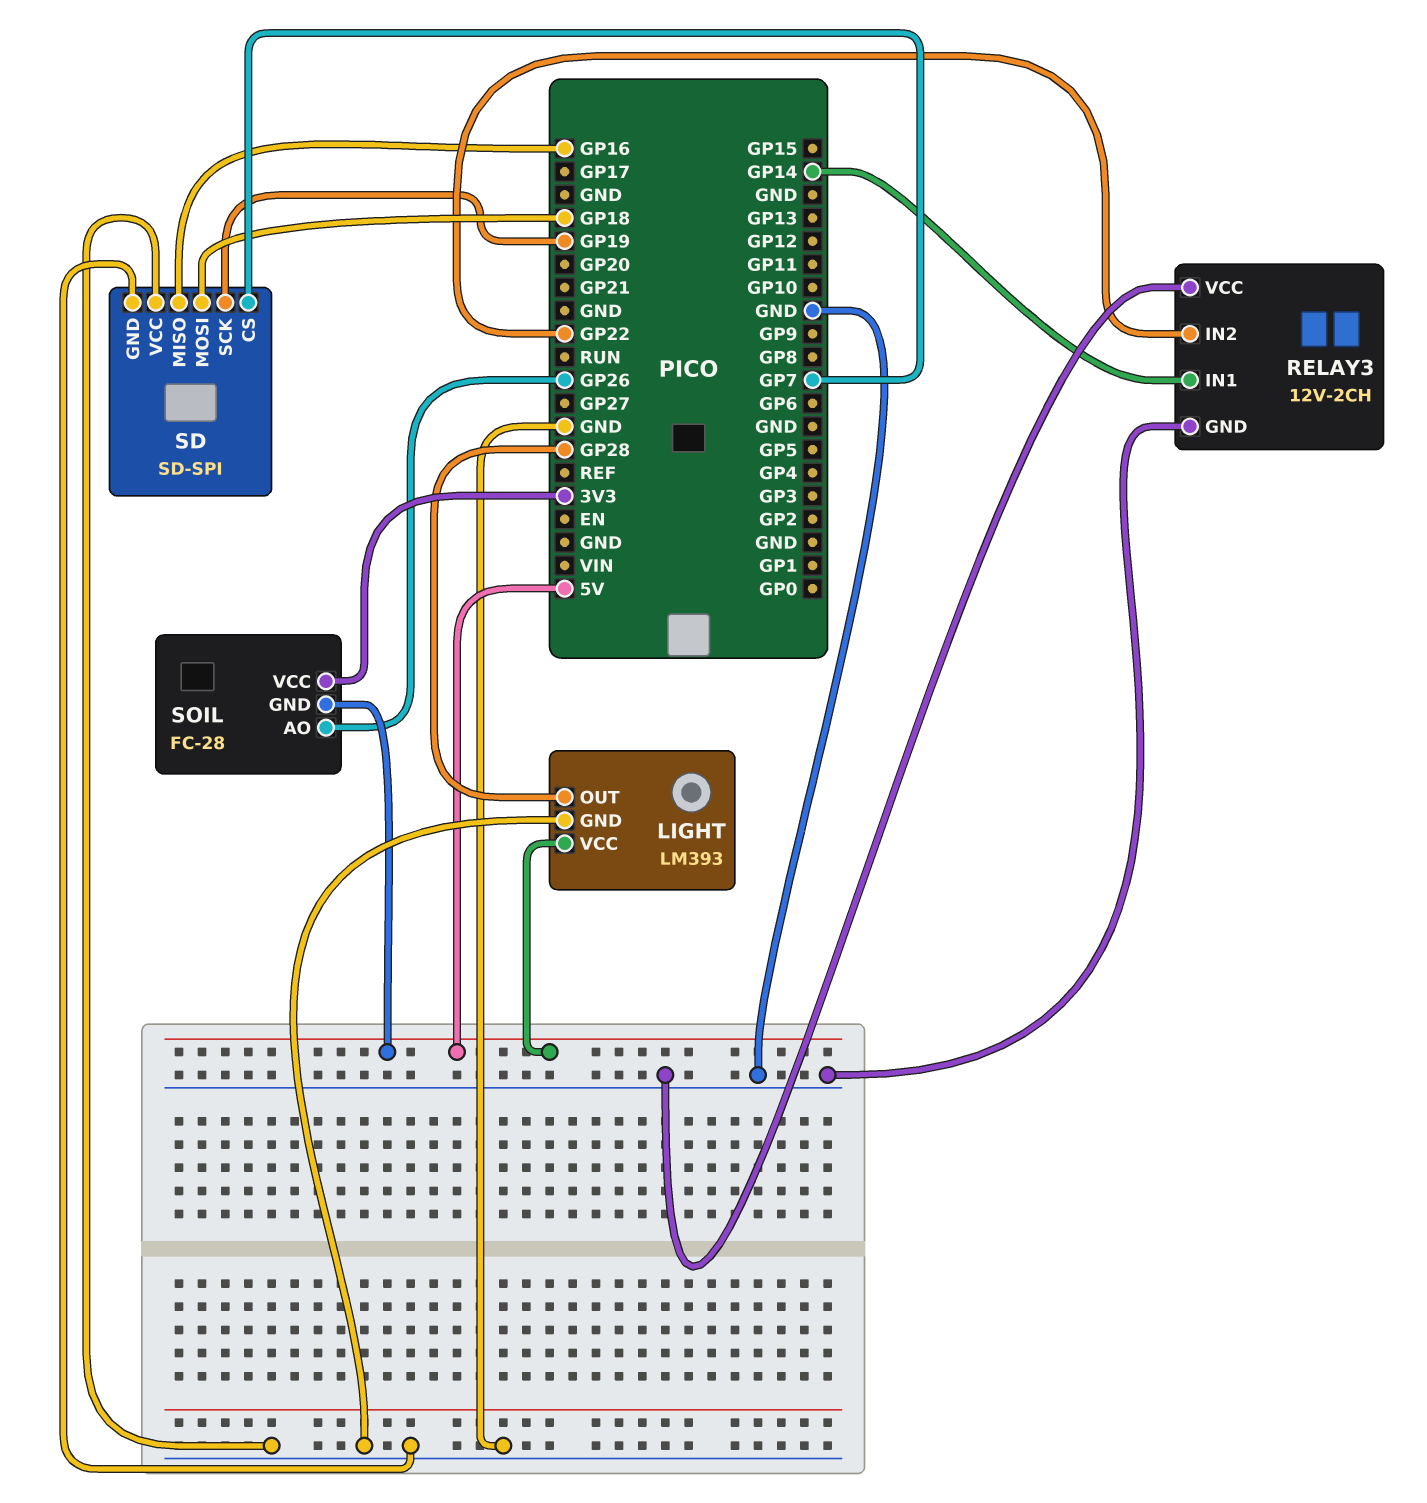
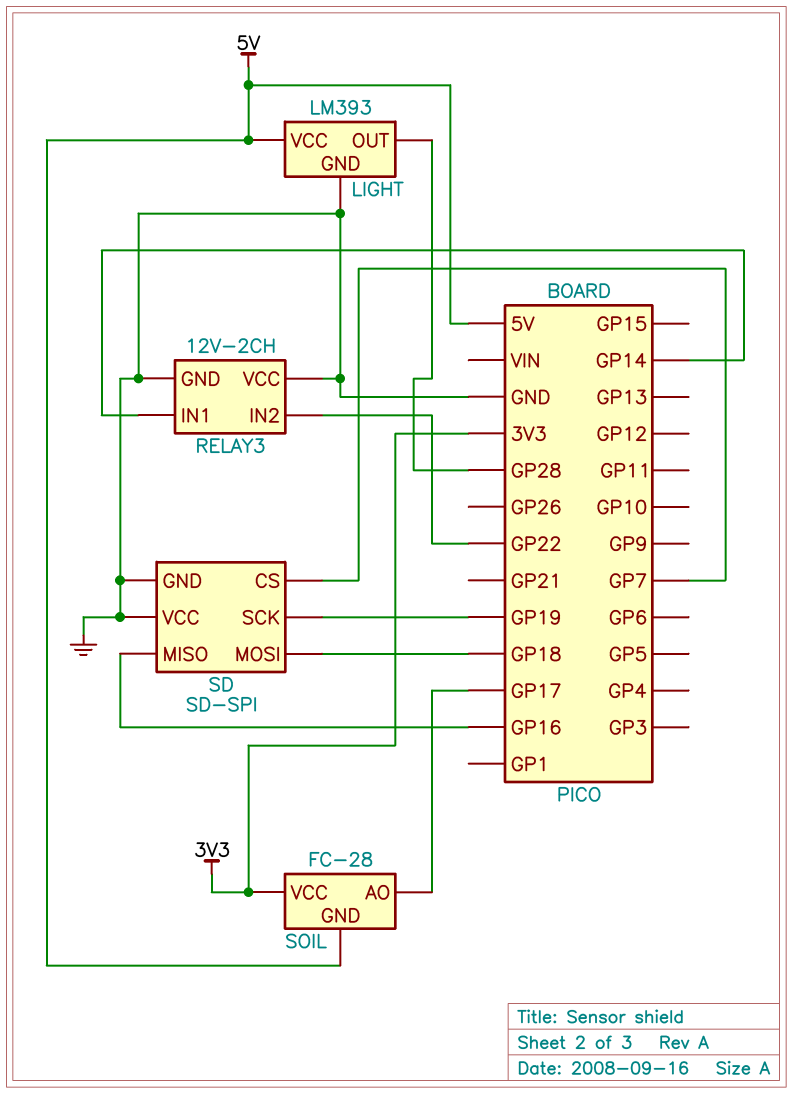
SOIL pin AO: GP26 -> GP17

